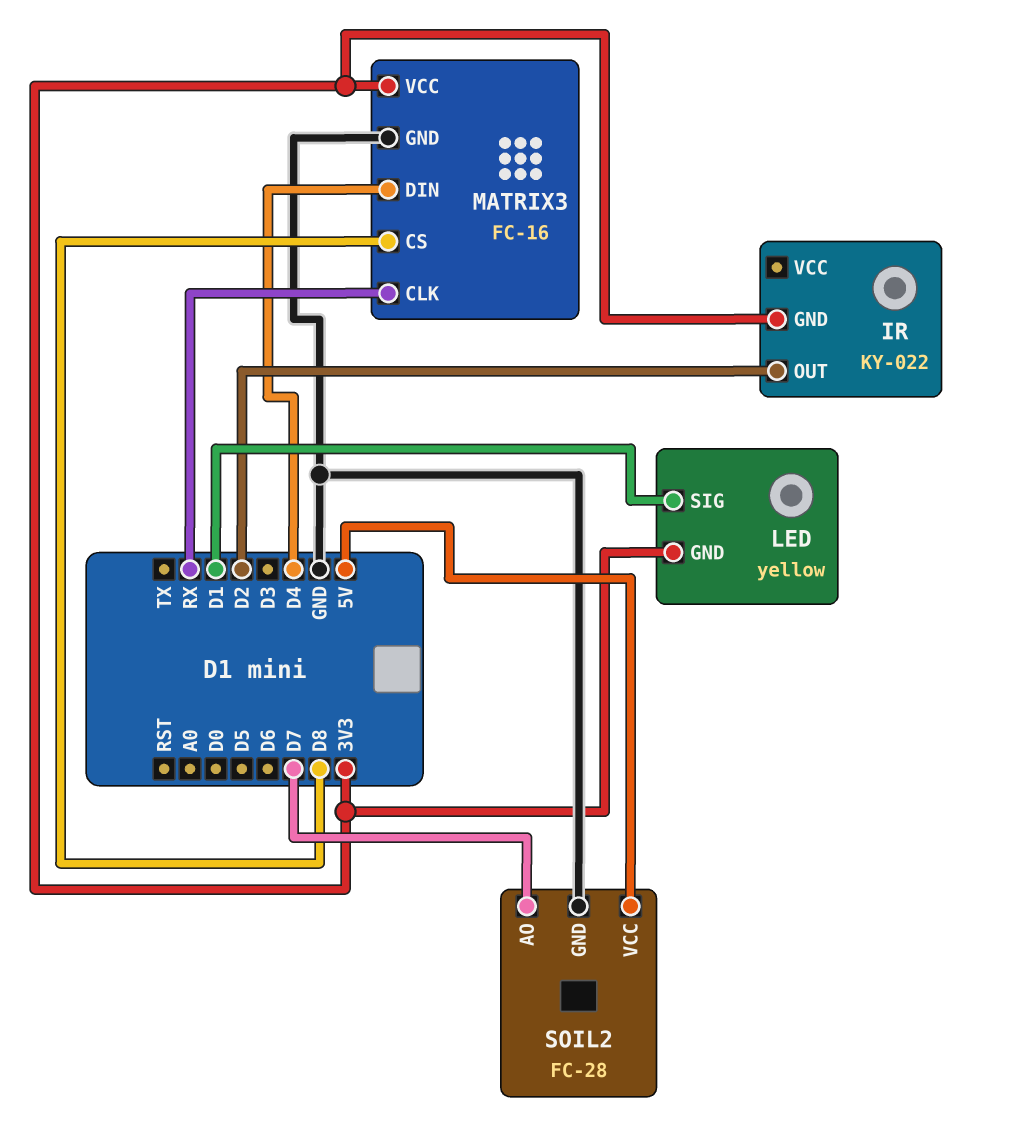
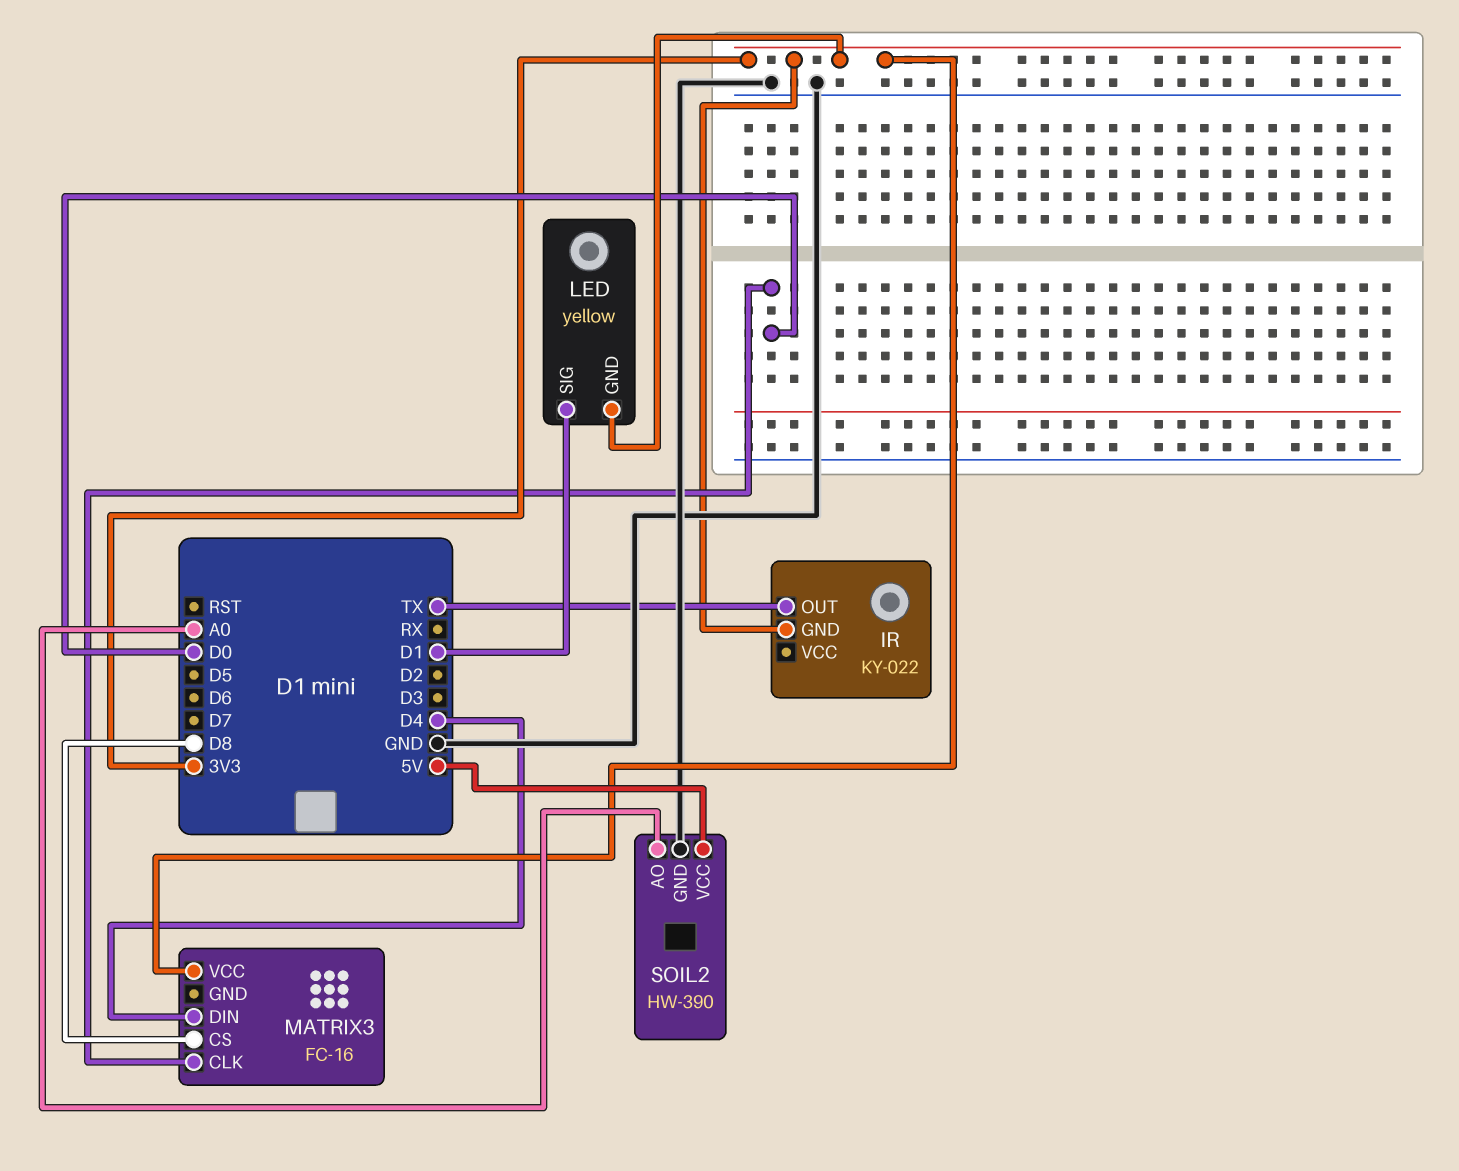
IR pin OUT: D2 -> TX
MATRIX3 pin CLK: RX -> D0
MATRIX3 pin GND: GND -> none
SOIL2: FC-28 -> HW-390
SOIL2 pin AO: D7 -> A0

